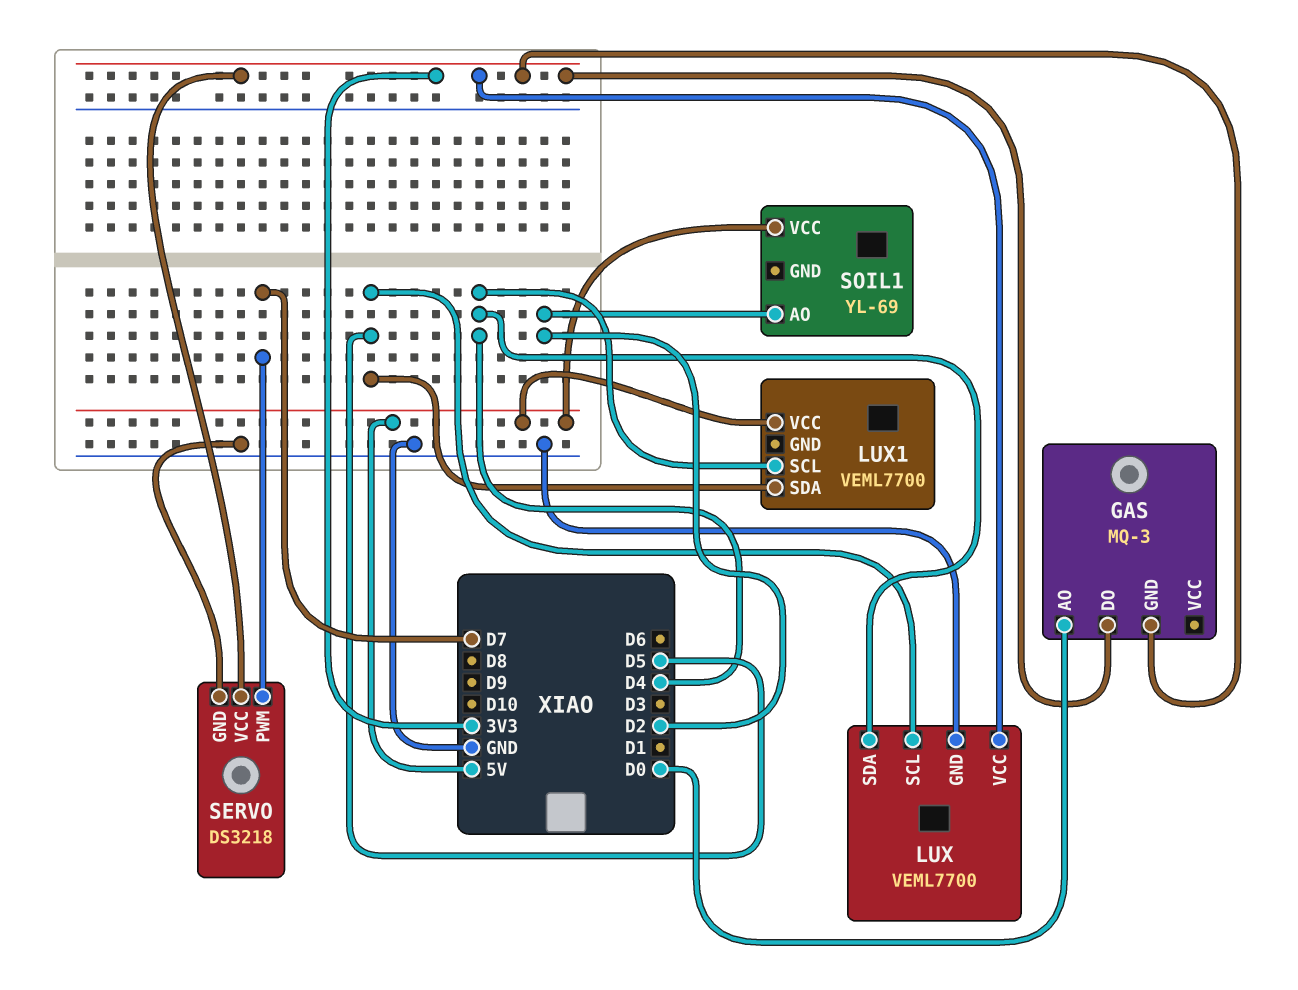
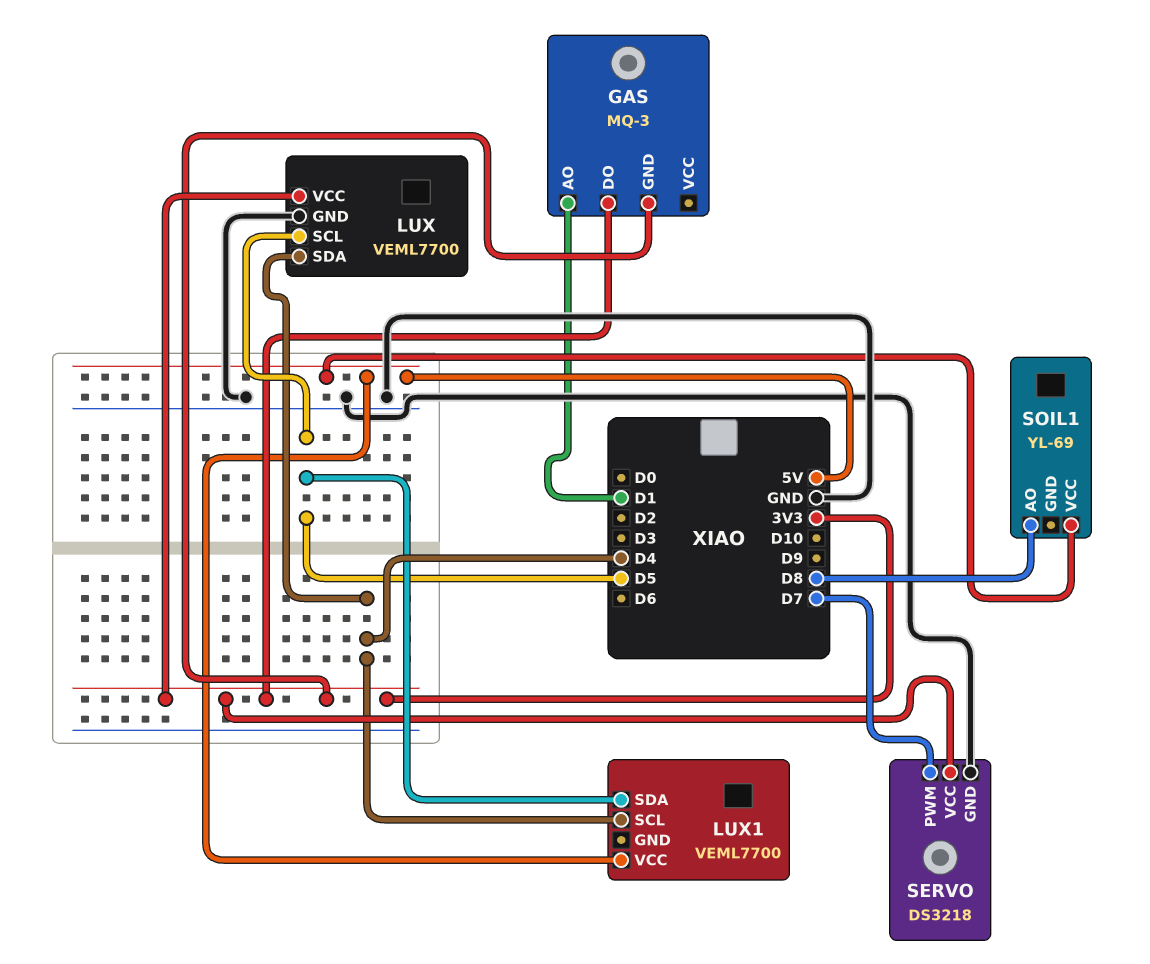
GAS pin AO: D0 -> D1
SOIL1 pin AO: D2 -> D8

